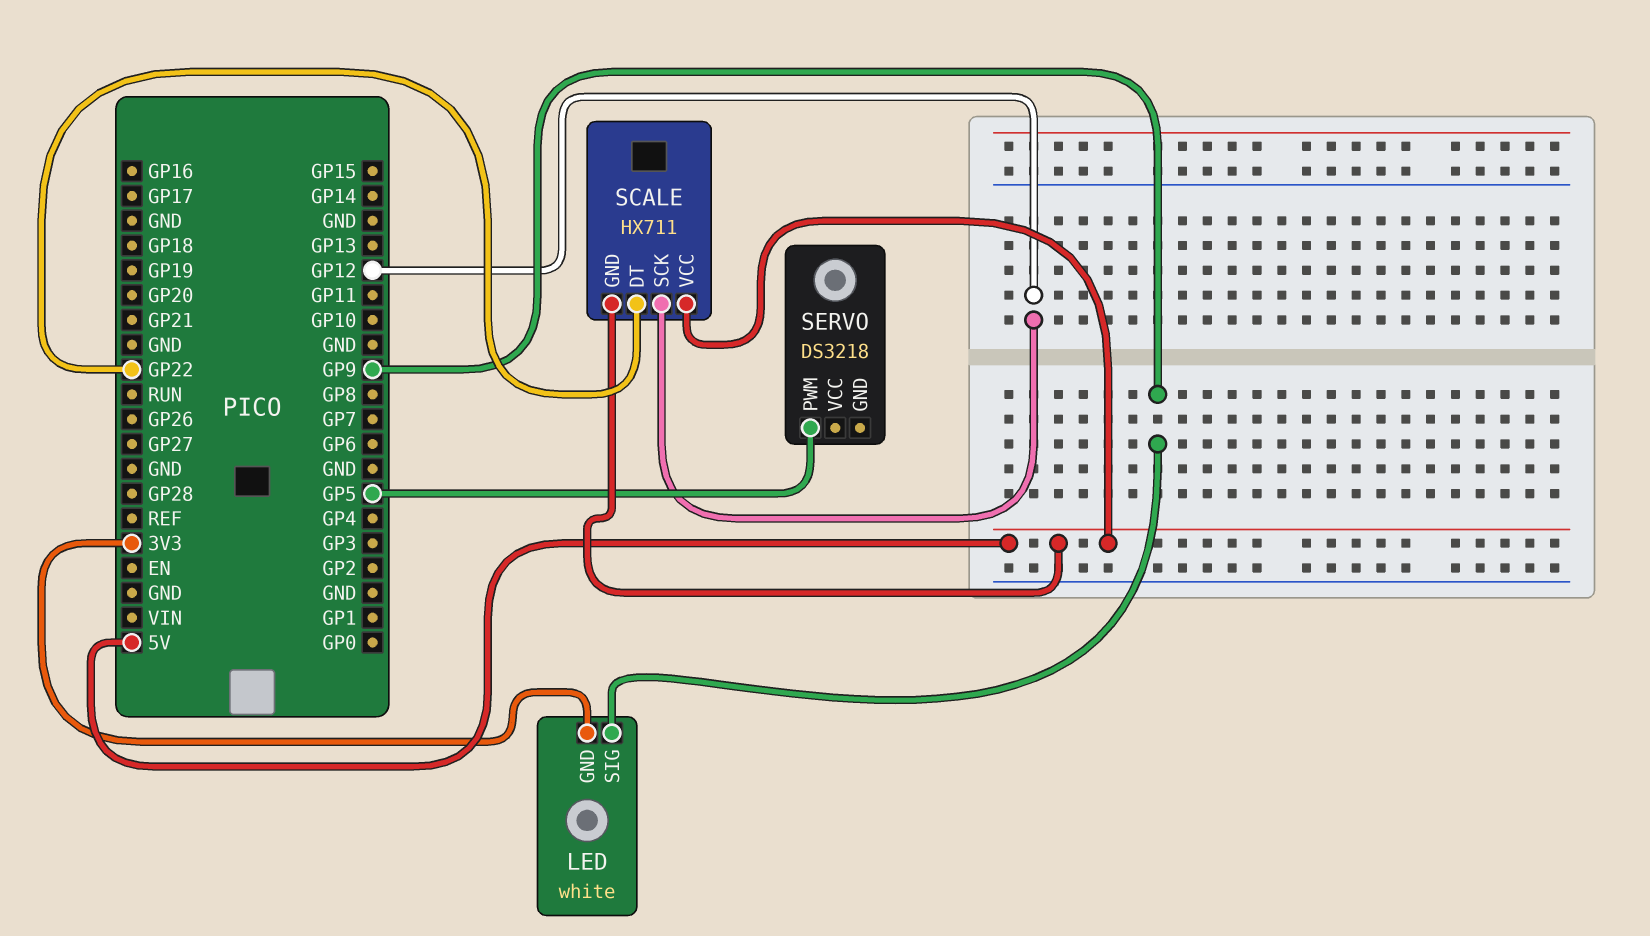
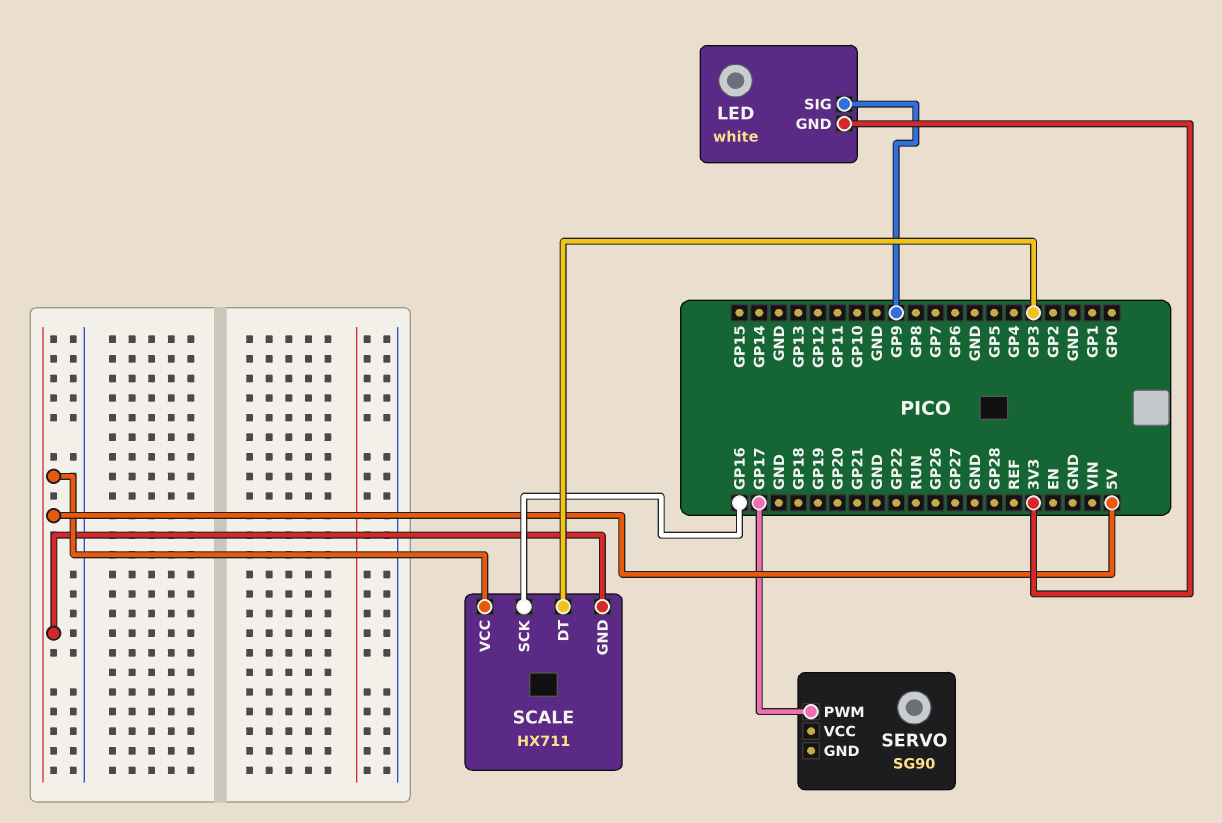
SCALE pin DT: GP22 -> GP3
SCALE pin SCK: GP12 -> GP16
SERVO: DS3218 -> SG90
SERVO pin PWM: GP5 -> GP17

